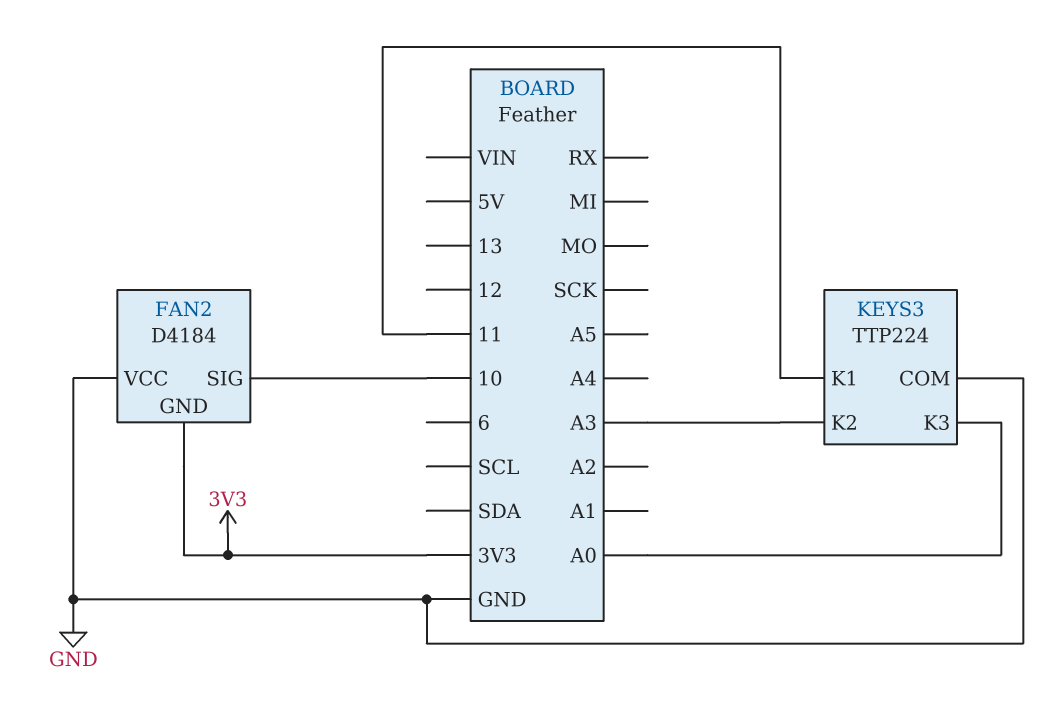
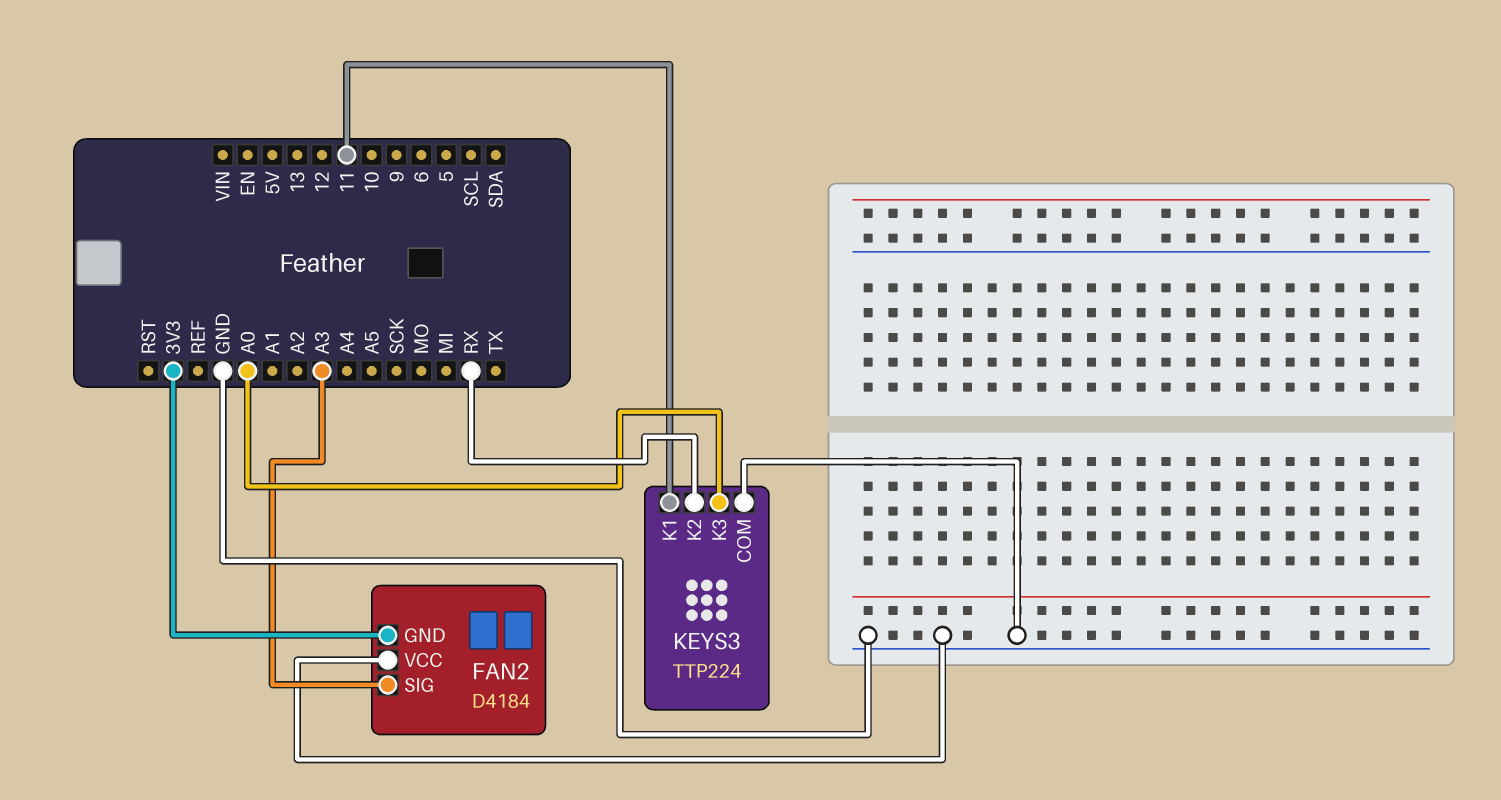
FAN2 pin SIG: 10 -> A3
KEYS3 pin K2: A3 -> RX

